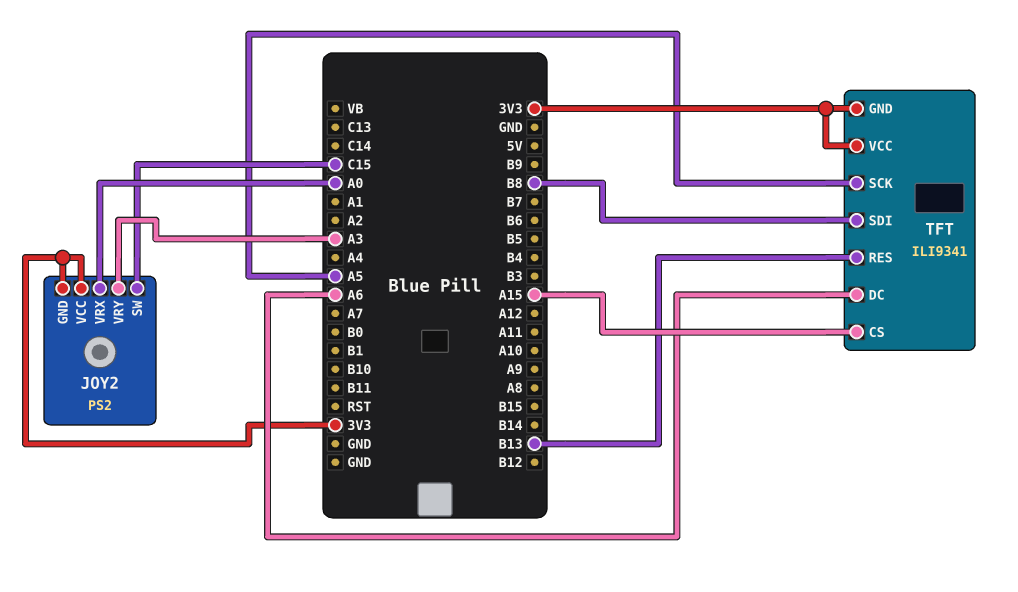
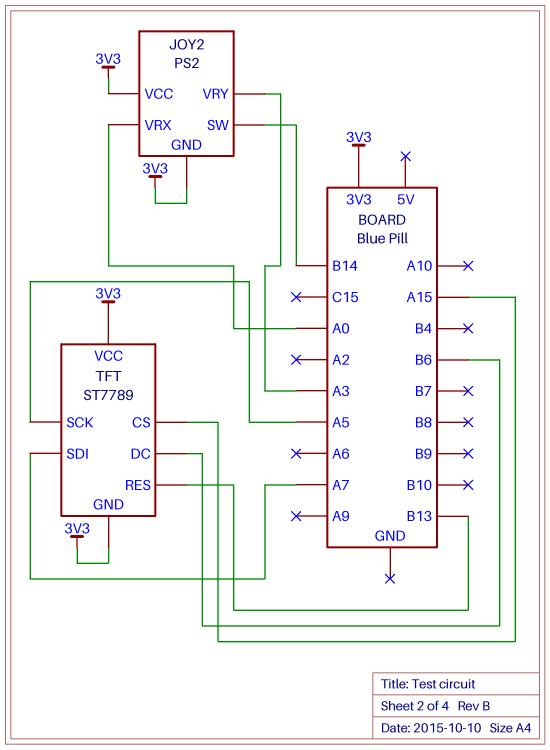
JOY2 pin SW: C15 -> B14
TFT: ILI9341 -> ST7789
TFT pin DC: A6 -> B6
TFT pin SDI: B8 -> A7

